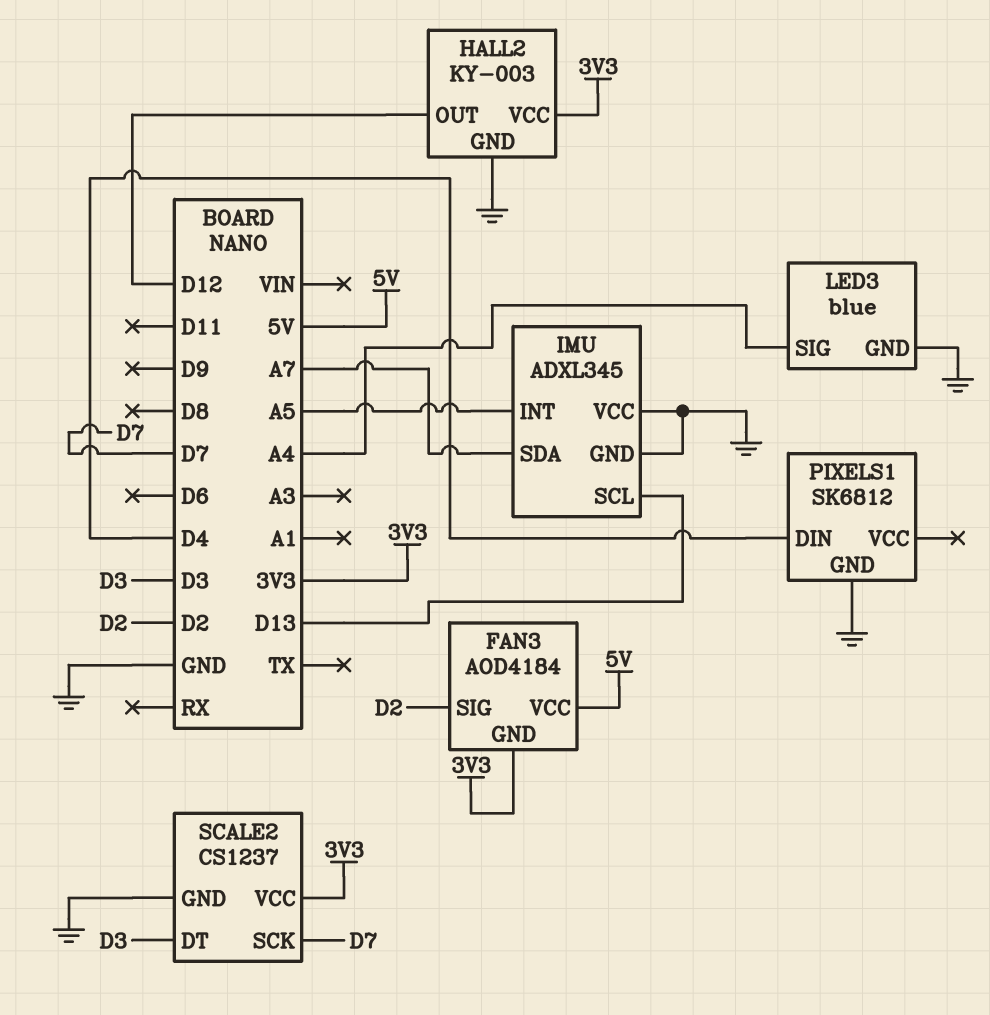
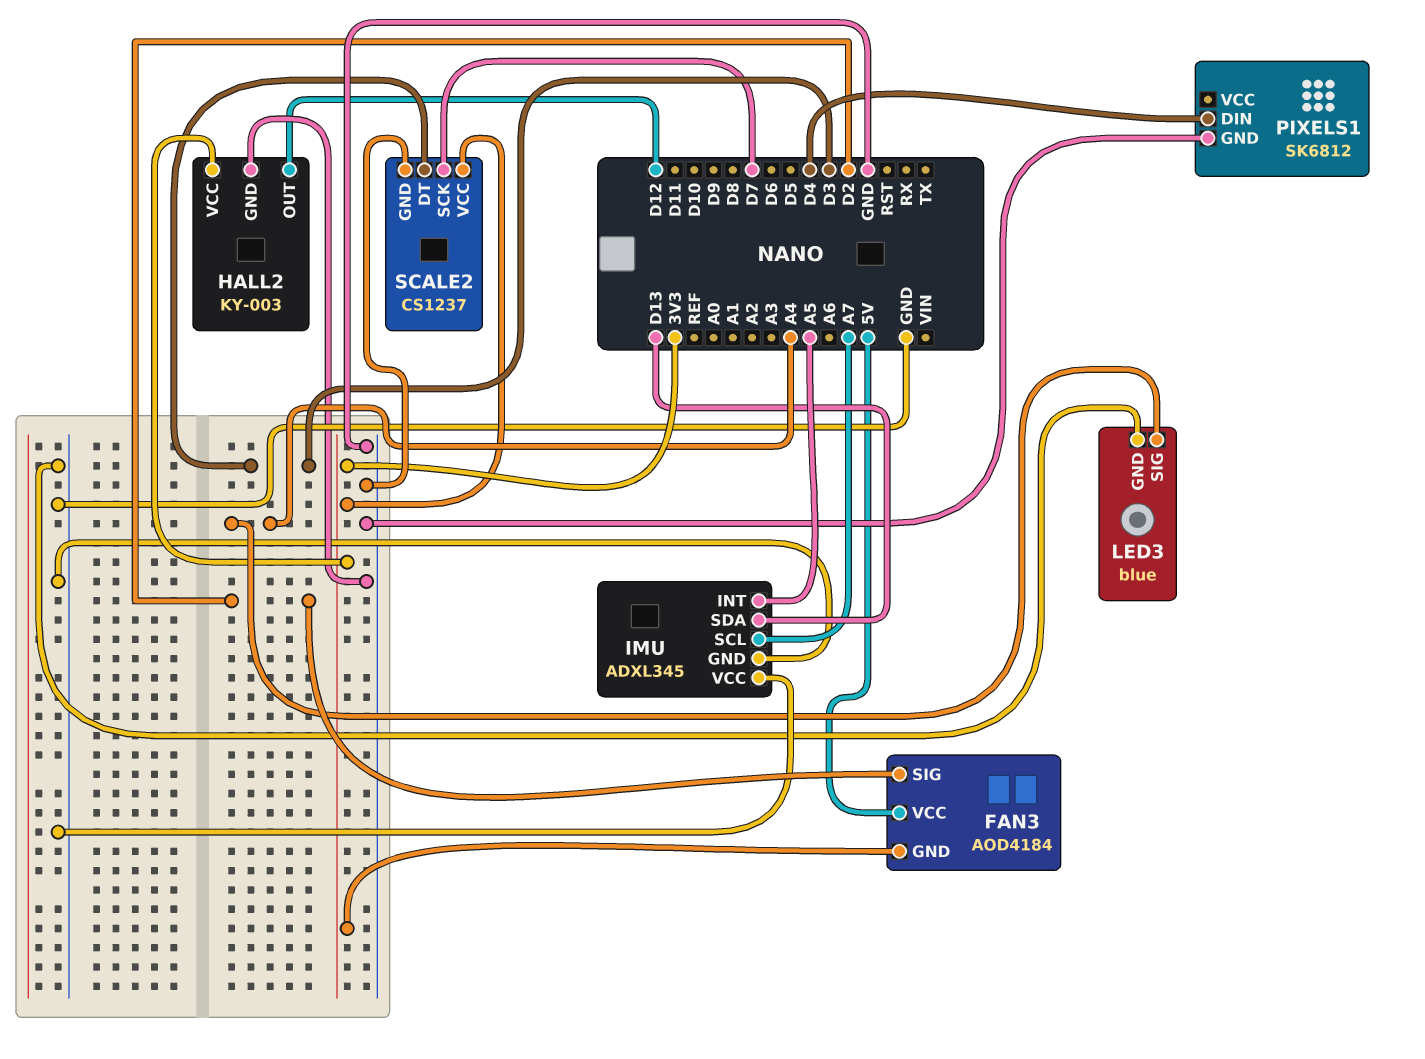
IMU pin SCL: D13 -> A7
IMU pin SDA: A7 -> D13

